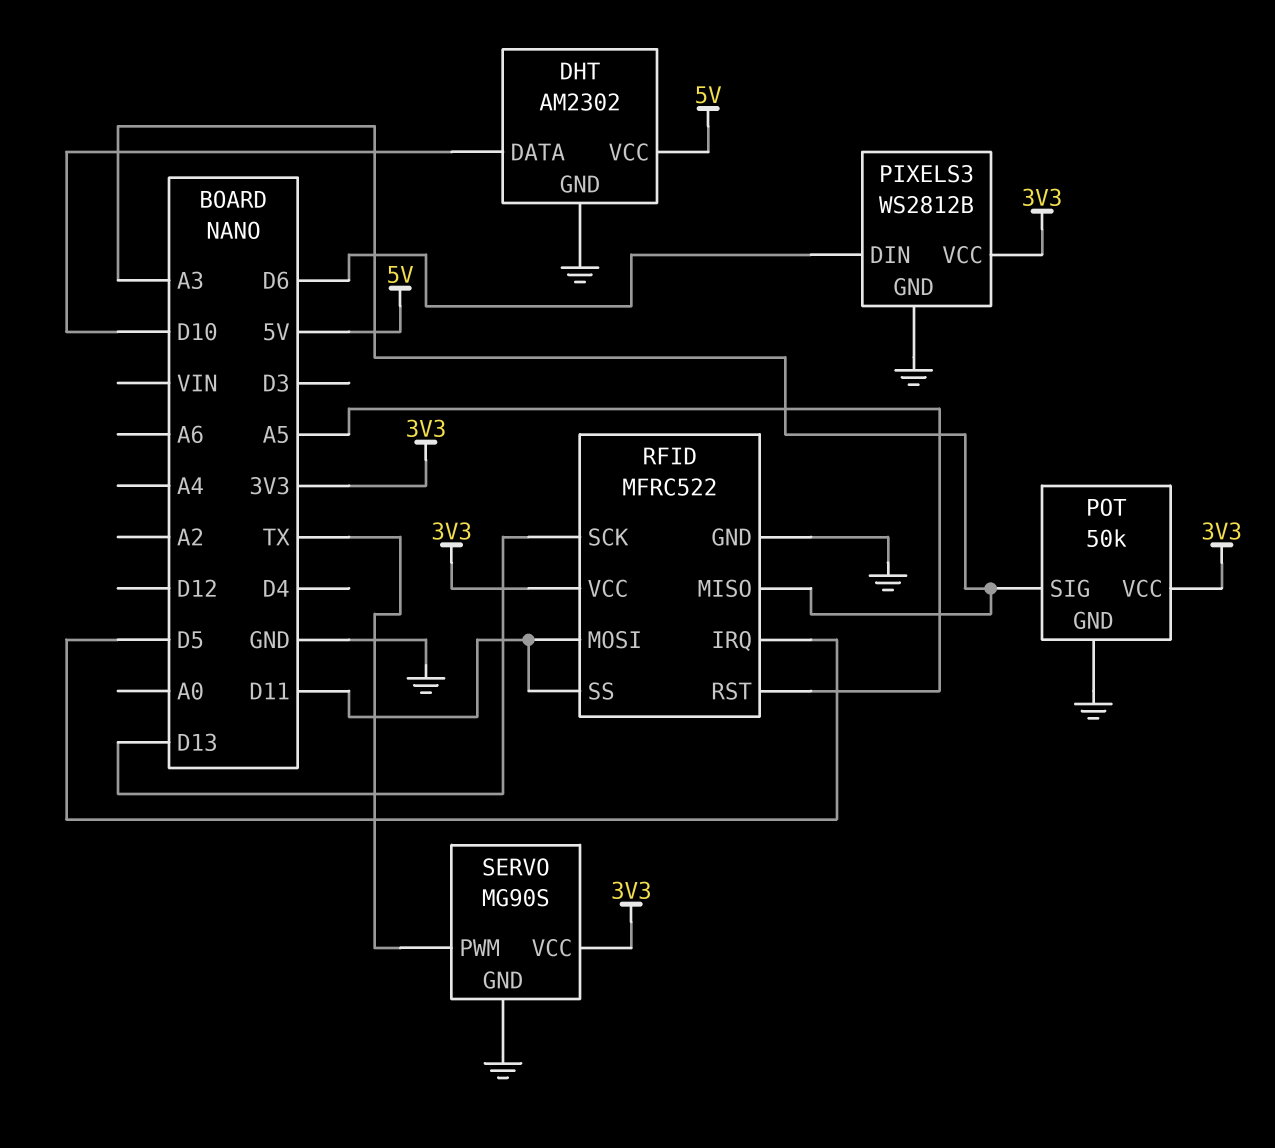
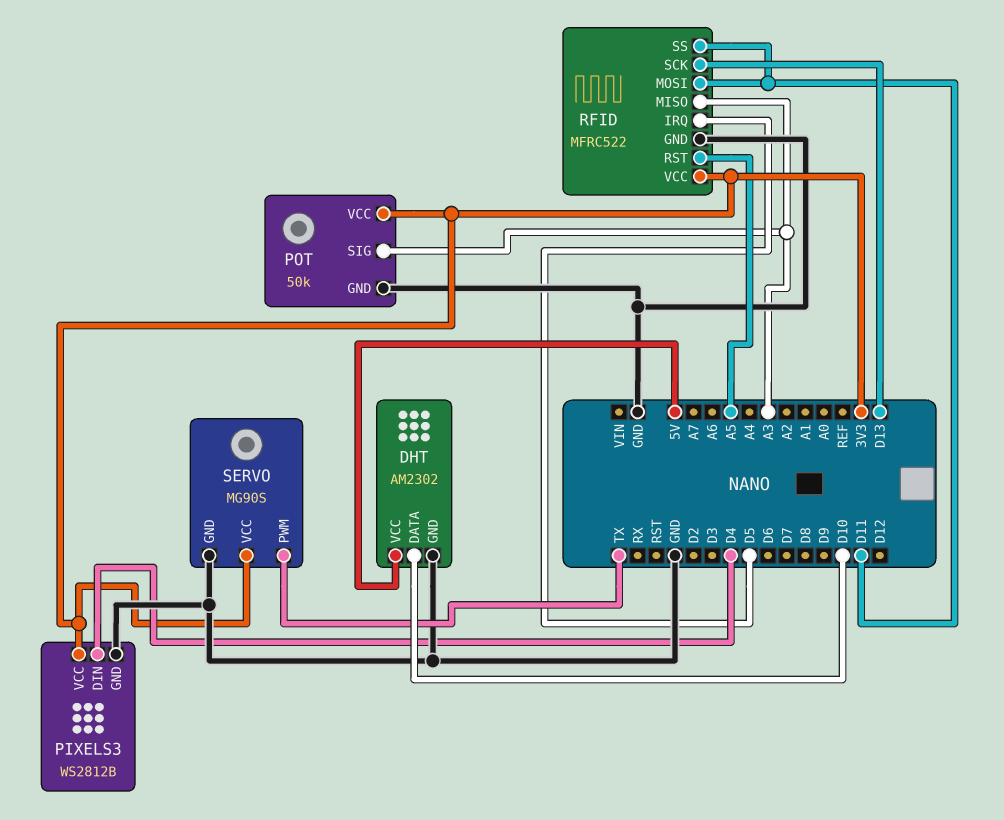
PIXELS3 pin DIN: D6 -> D4

